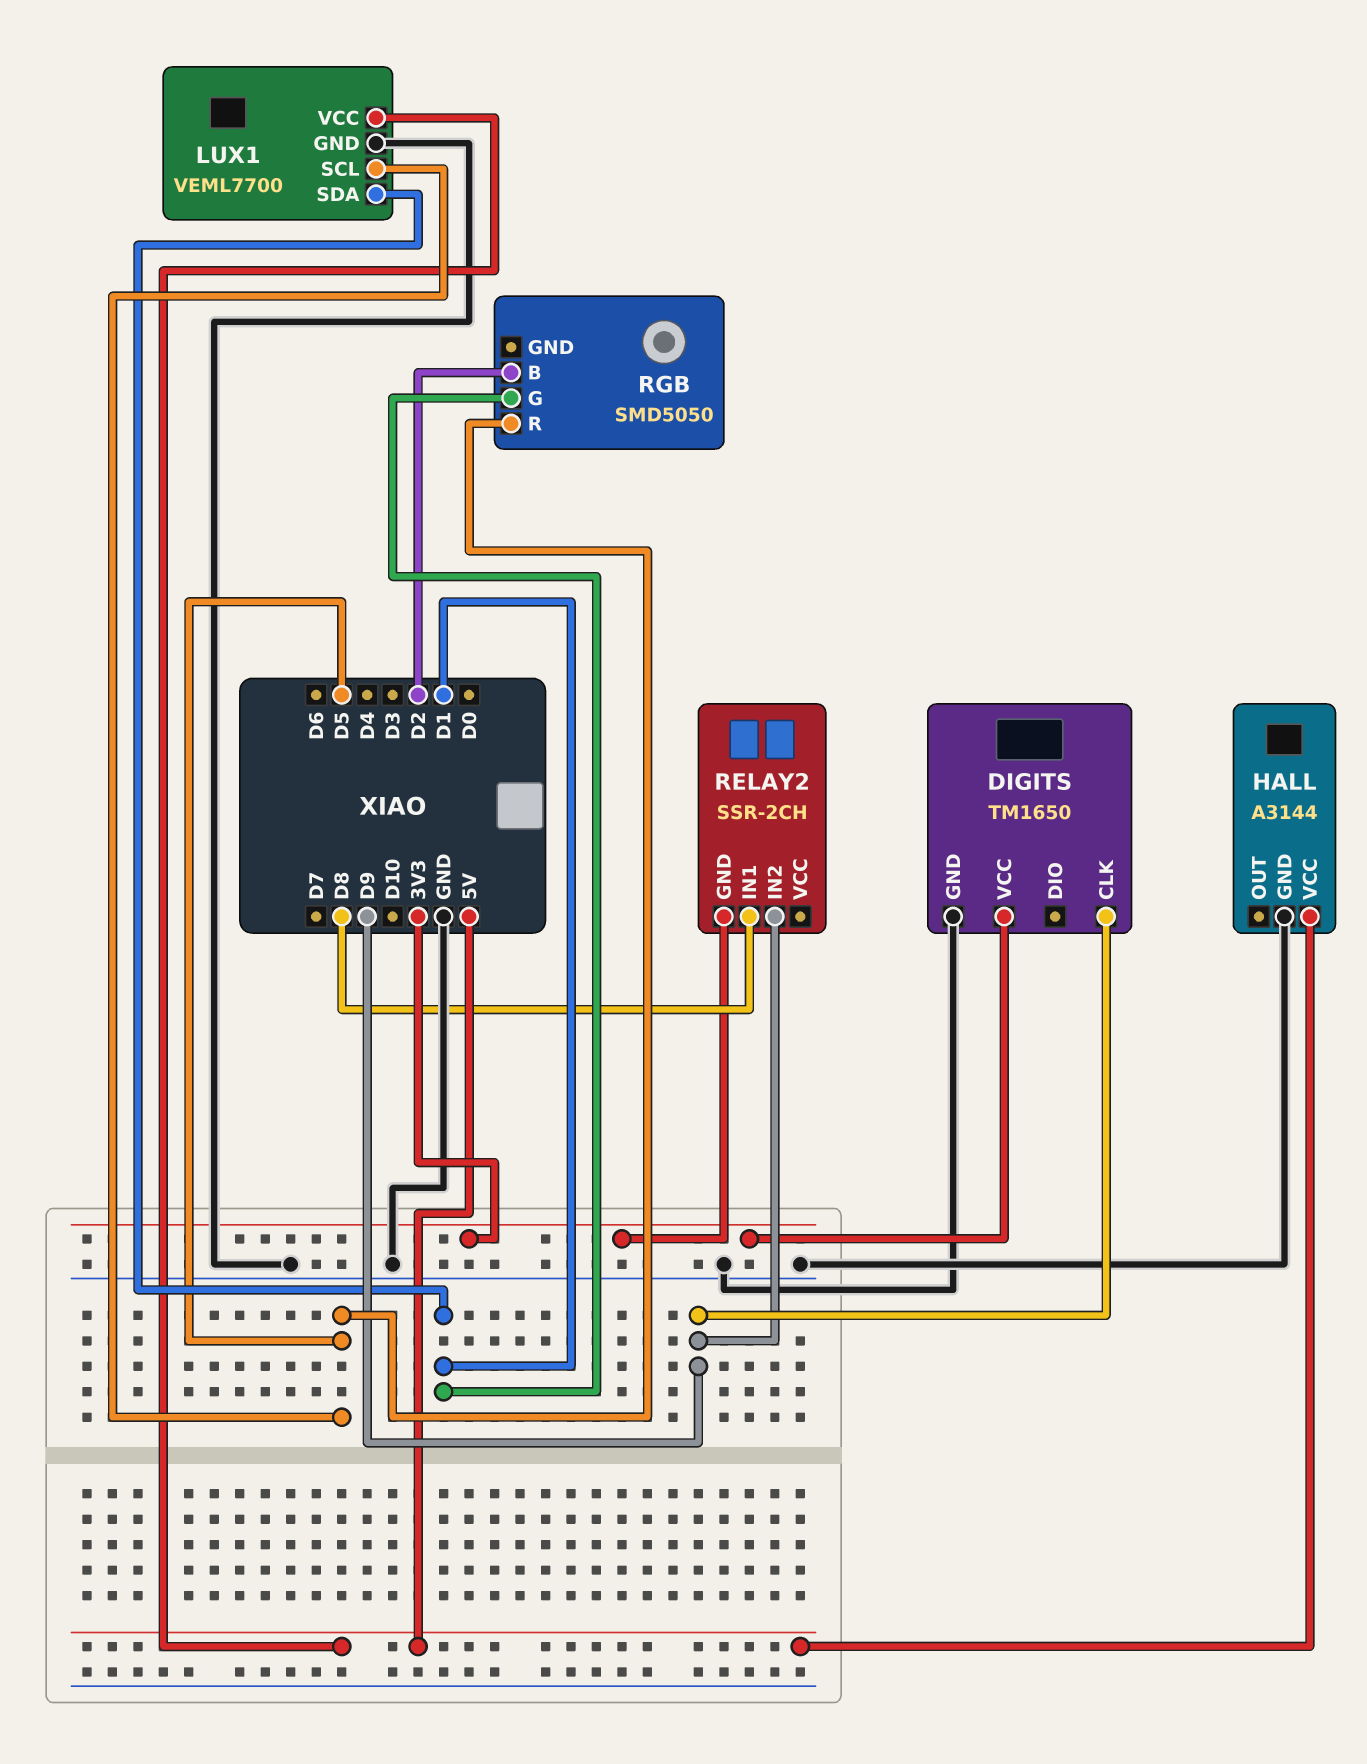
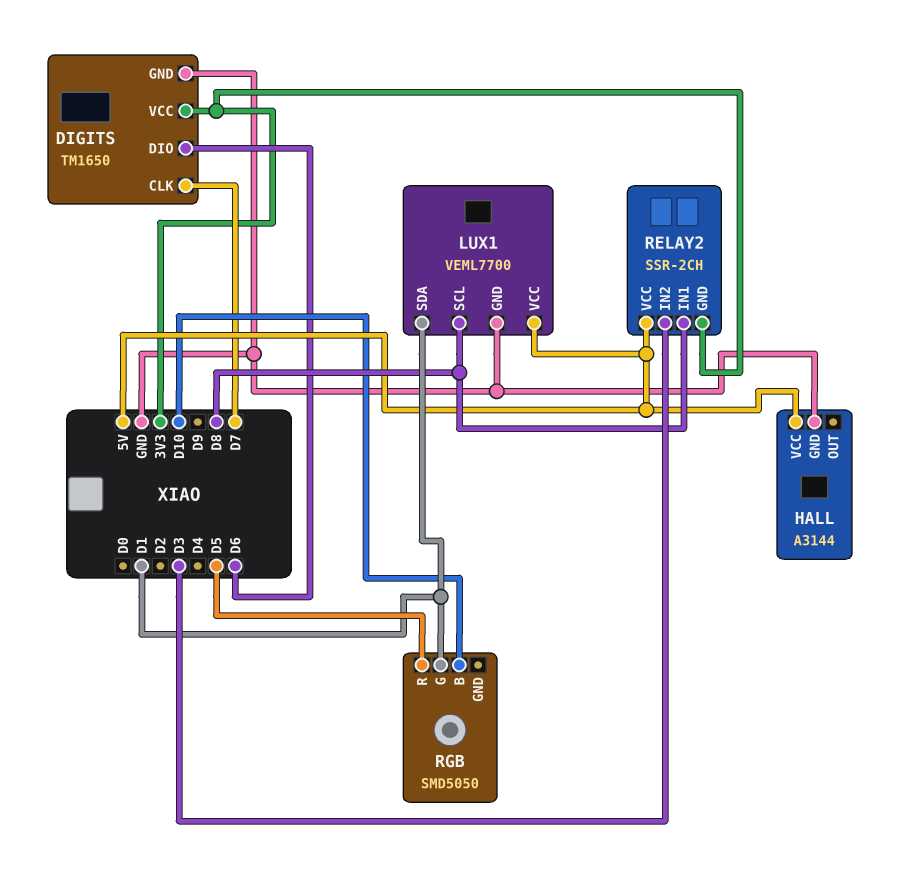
DIGITS pin CLK: D9 -> D7
DIGITS pin DIO: none -> D6
LUX1 pin SCL: D5 -> D8
RELAY2 pin IN2: D9 -> D3
RELAY2 pin VCC: none -> 5V
RGB pin B: D2 -> D10

